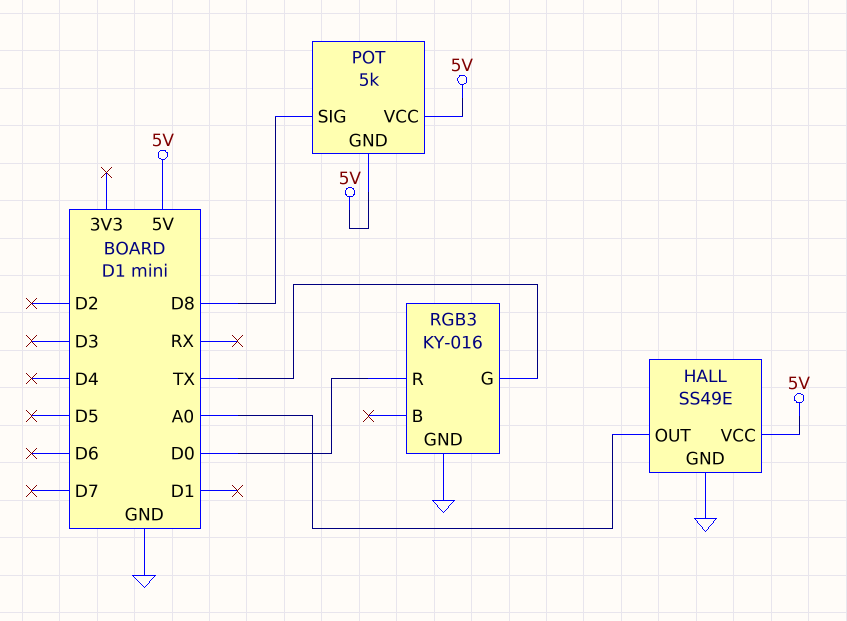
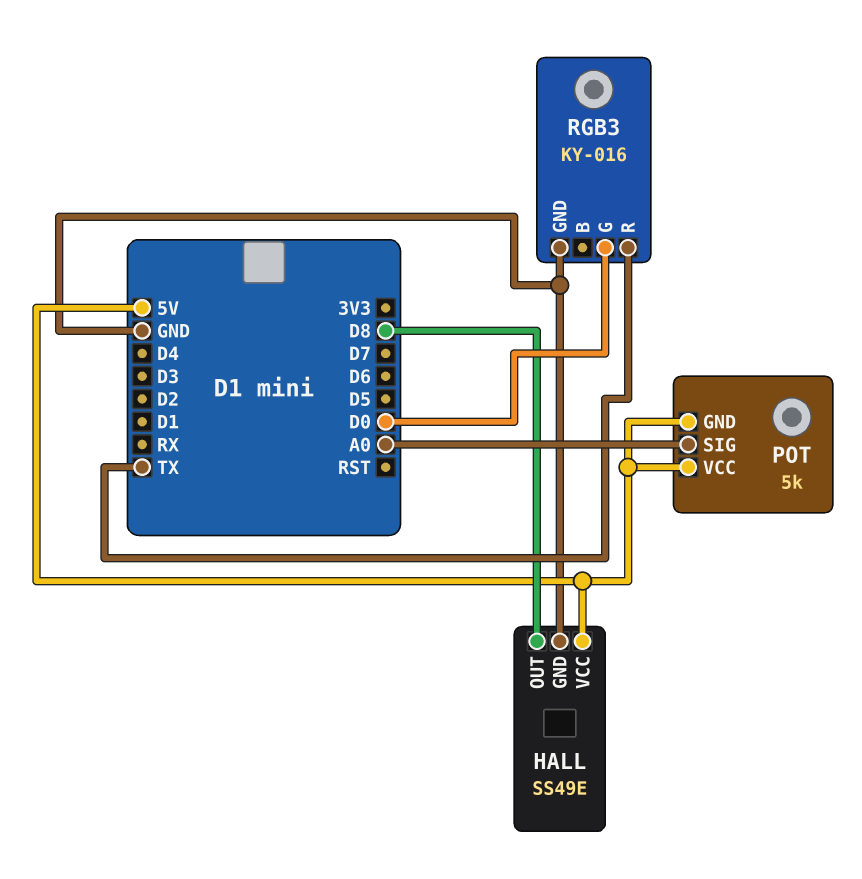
HALL pin OUT: A0 -> D8
POT pin SIG: D8 -> A0
RGB3 pin G: TX -> D0
RGB3 pin R: D0 -> TX

